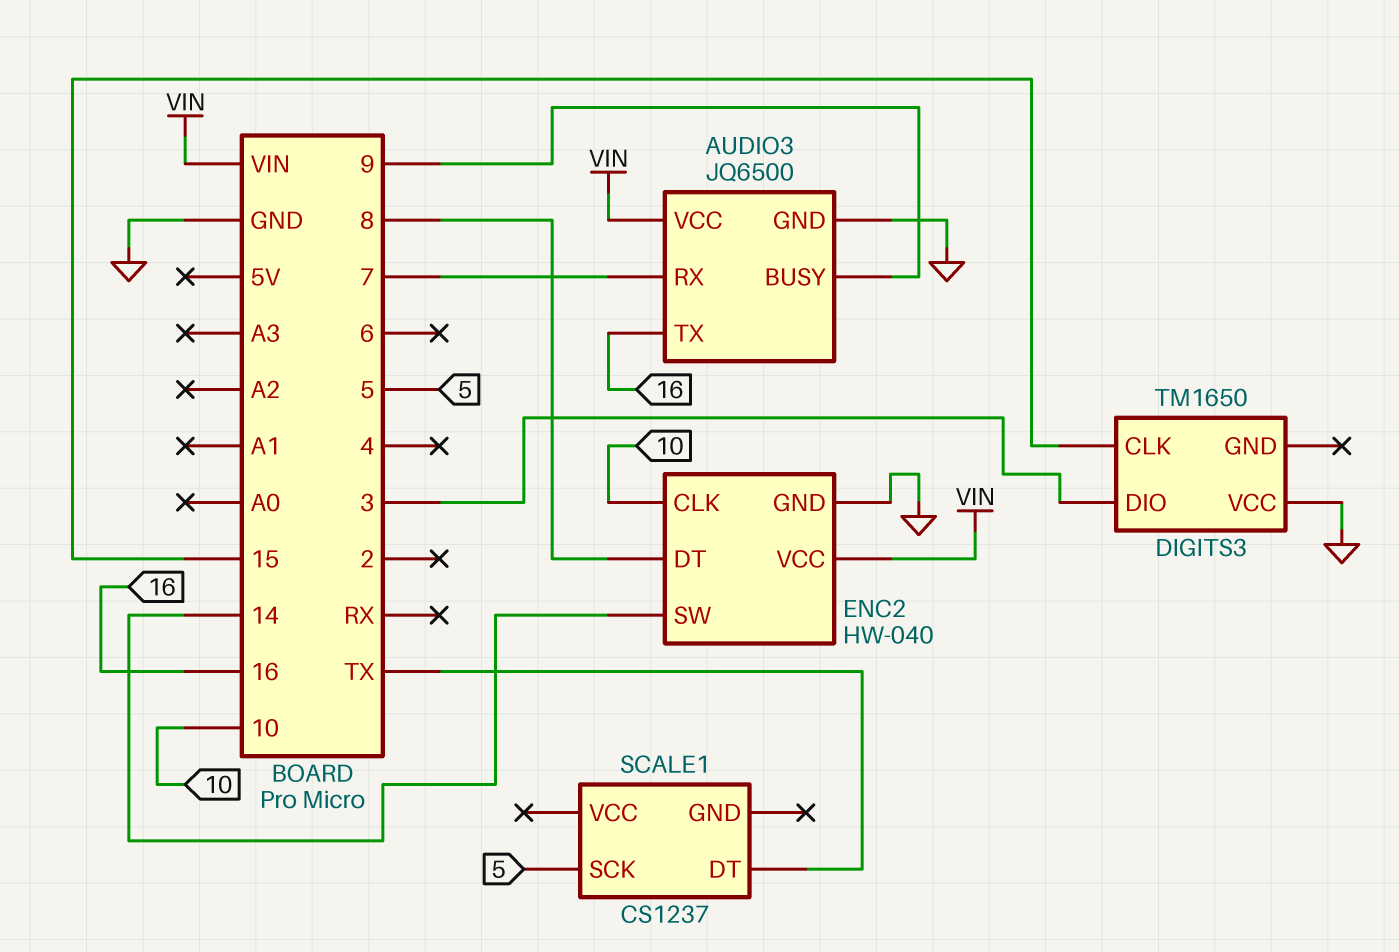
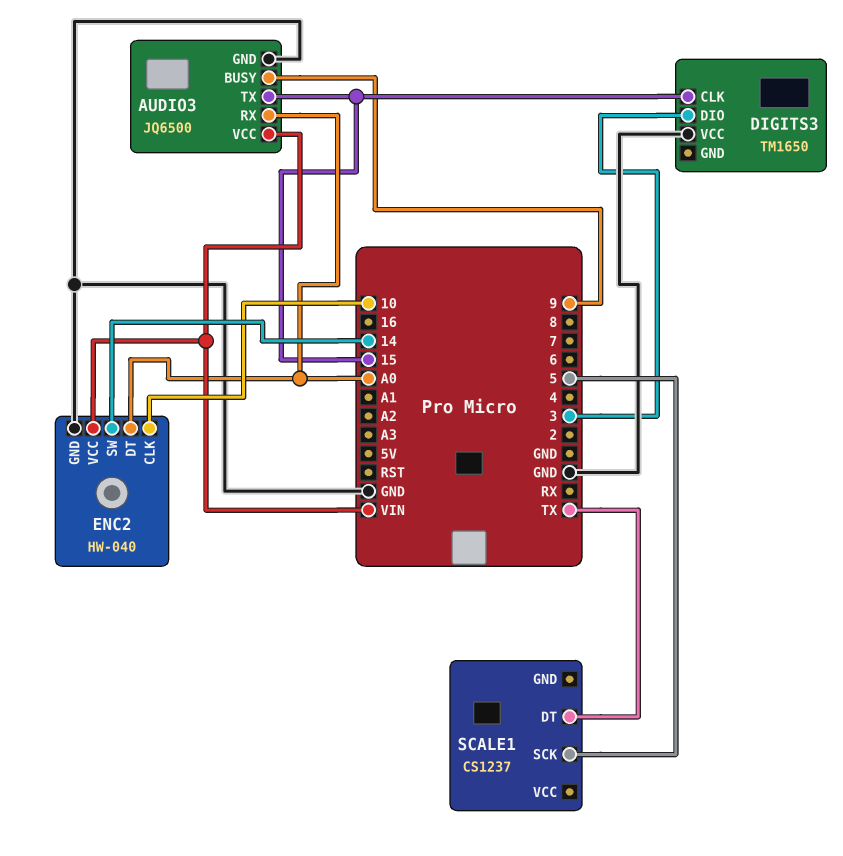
AUDIO3 pin RX: 7 -> A0
AUDIO3 pin TX: 16 -> 15
ENC2 pin DT: 8 -> A0

